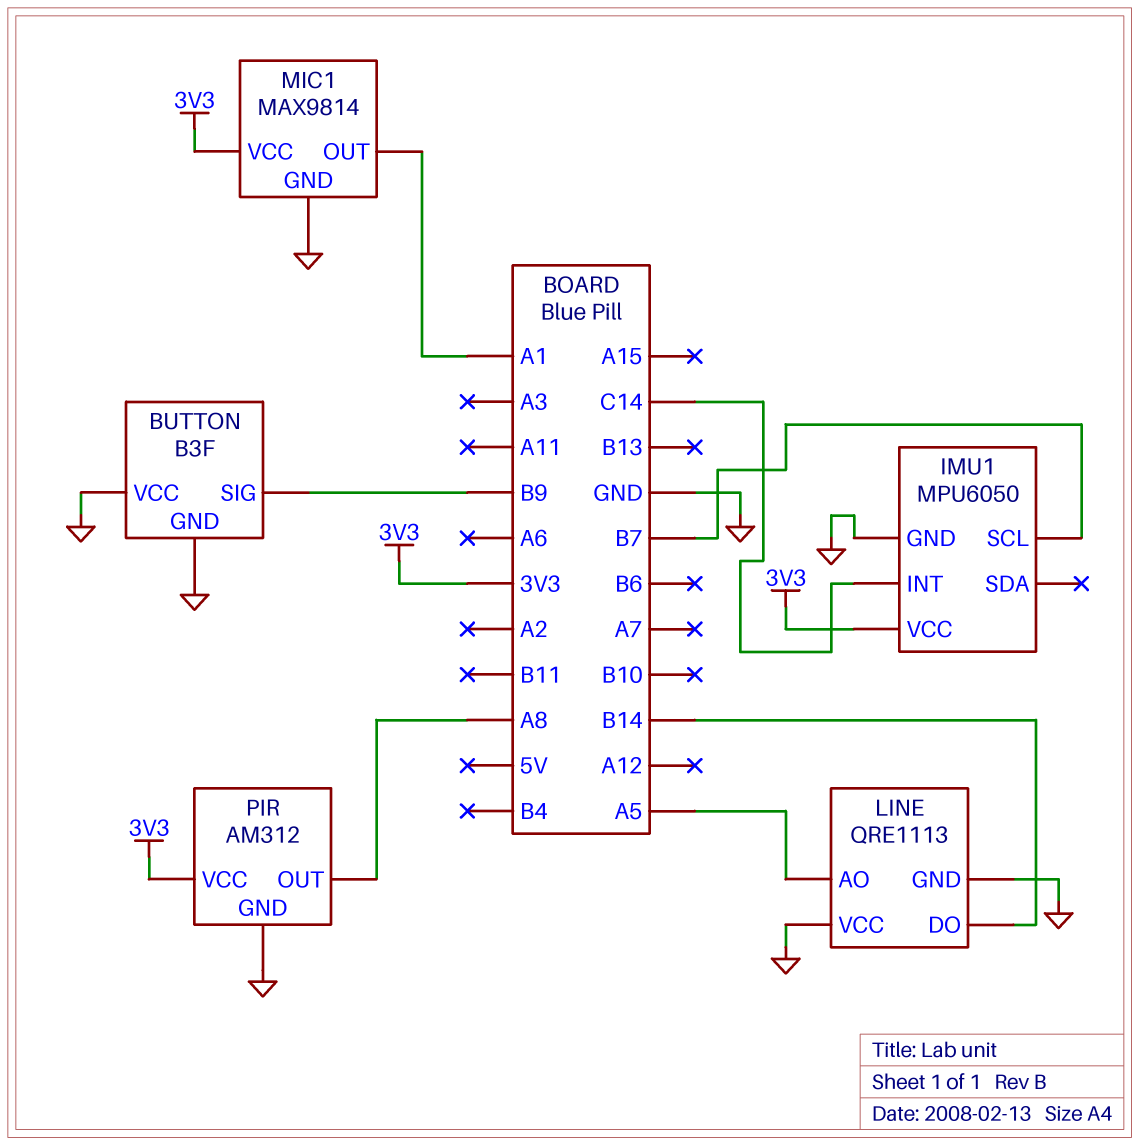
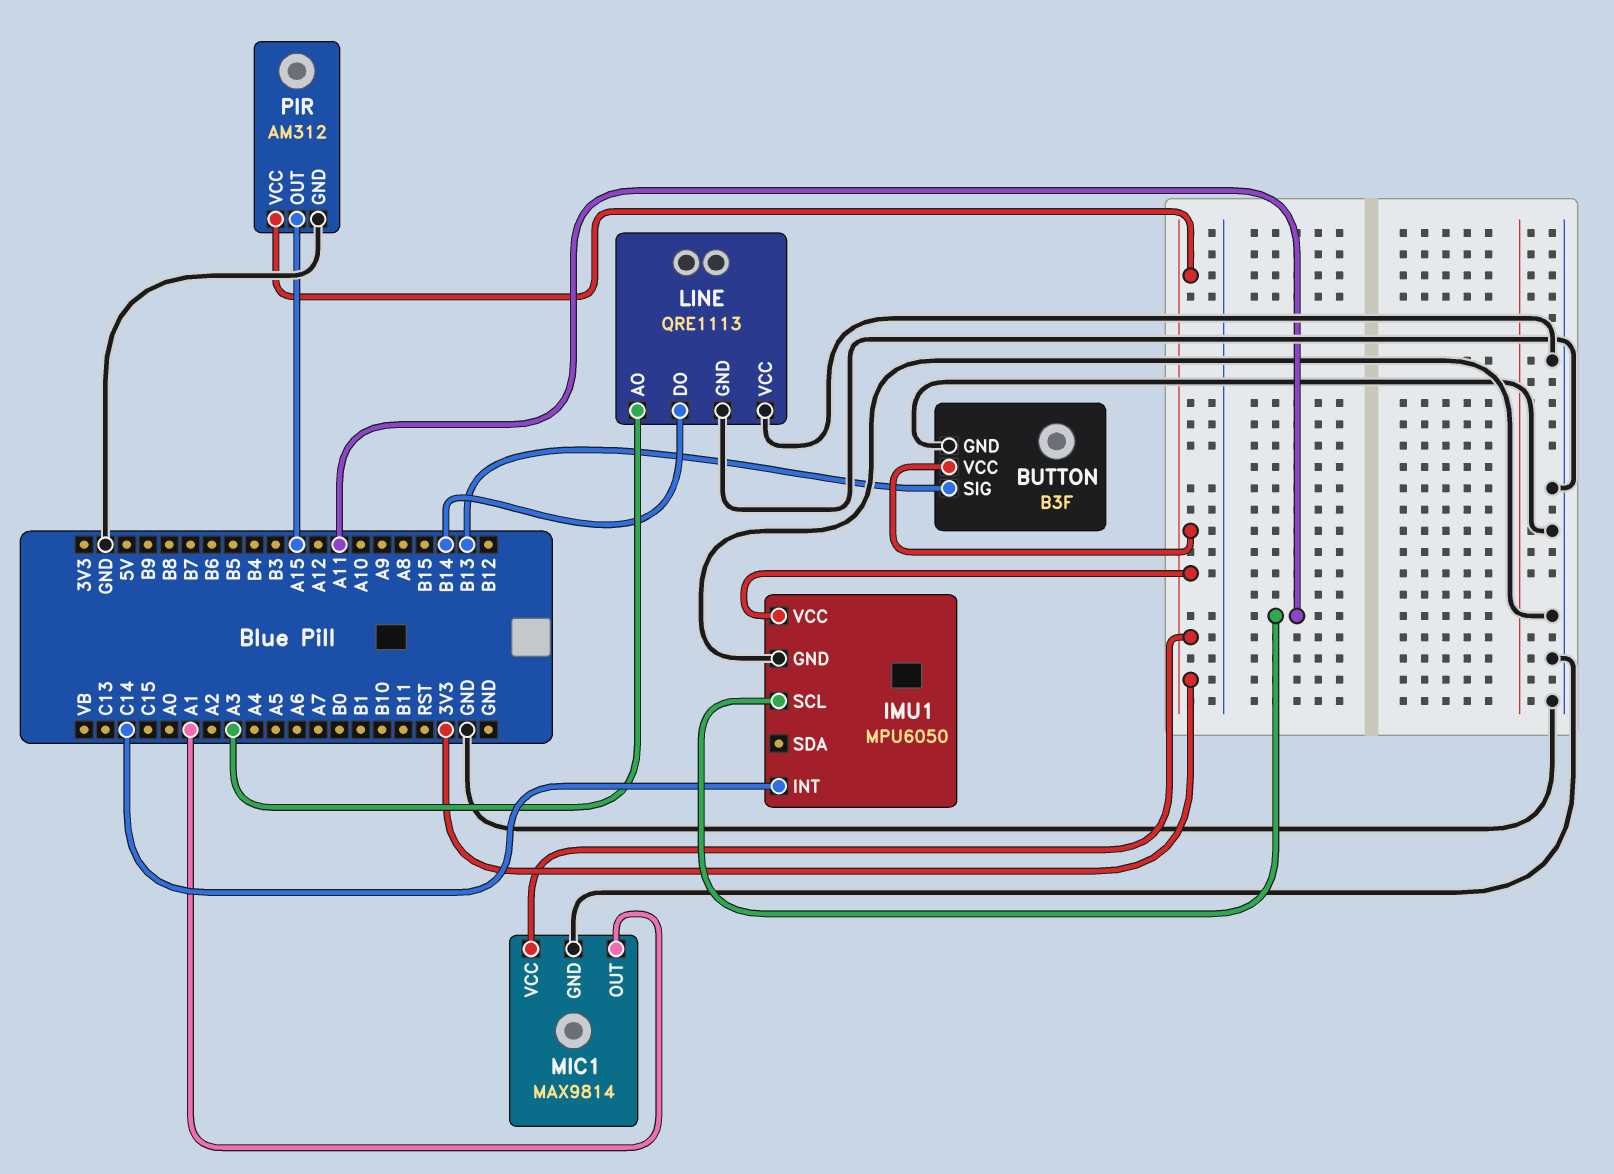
BUTTON pin SIG: B9 -> B13
BUTTON pin VCC: GND -> 3V3
IMU1 pin SCL: B7 -> A11
LINE pin AO: A5 -> A3
PIR pin OUT: A8 -> A15

